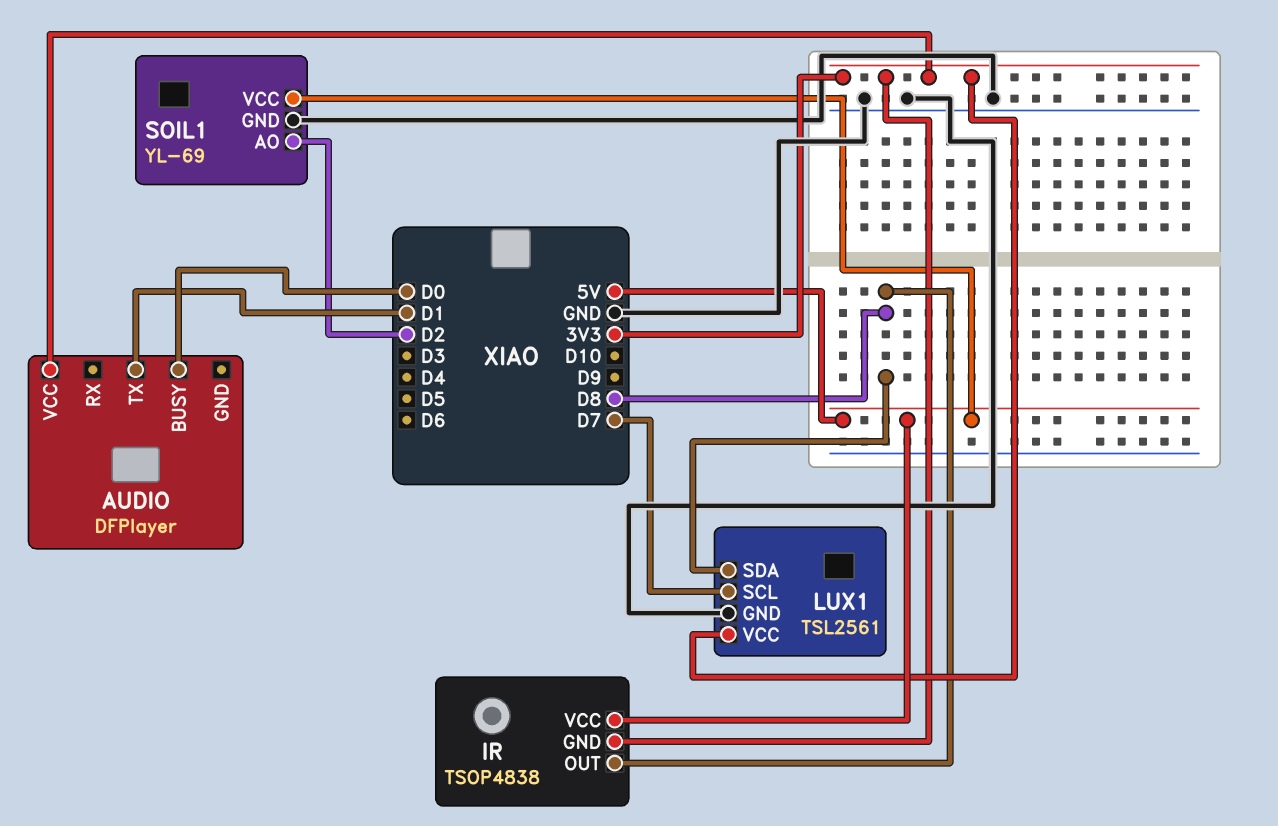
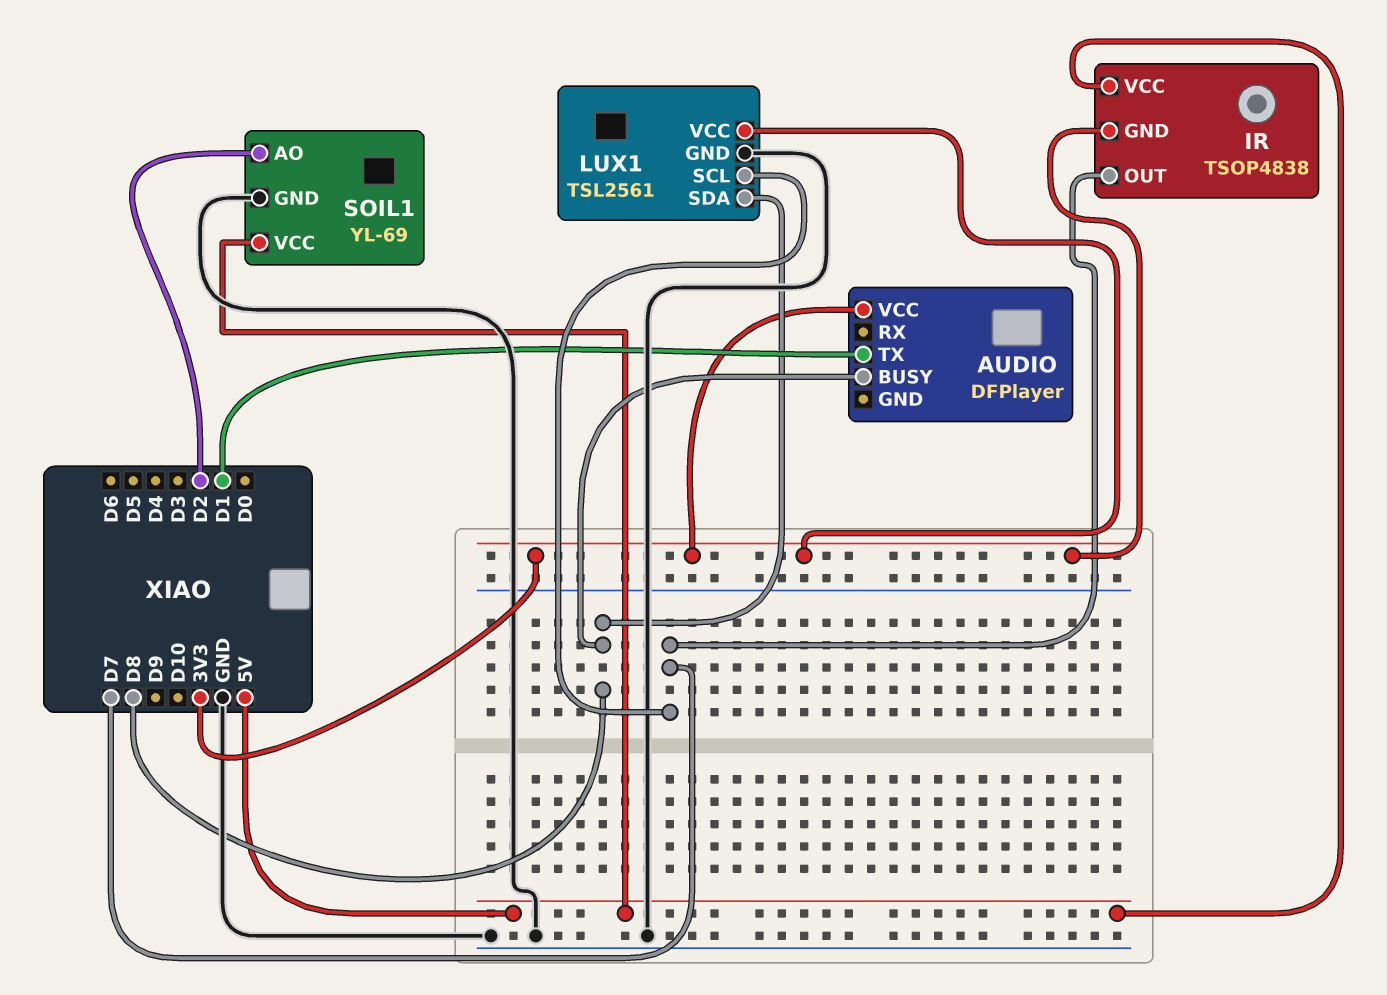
AUDIO pin BUSY: D0 -> D8
IR pin OUT: D8 -> D7

